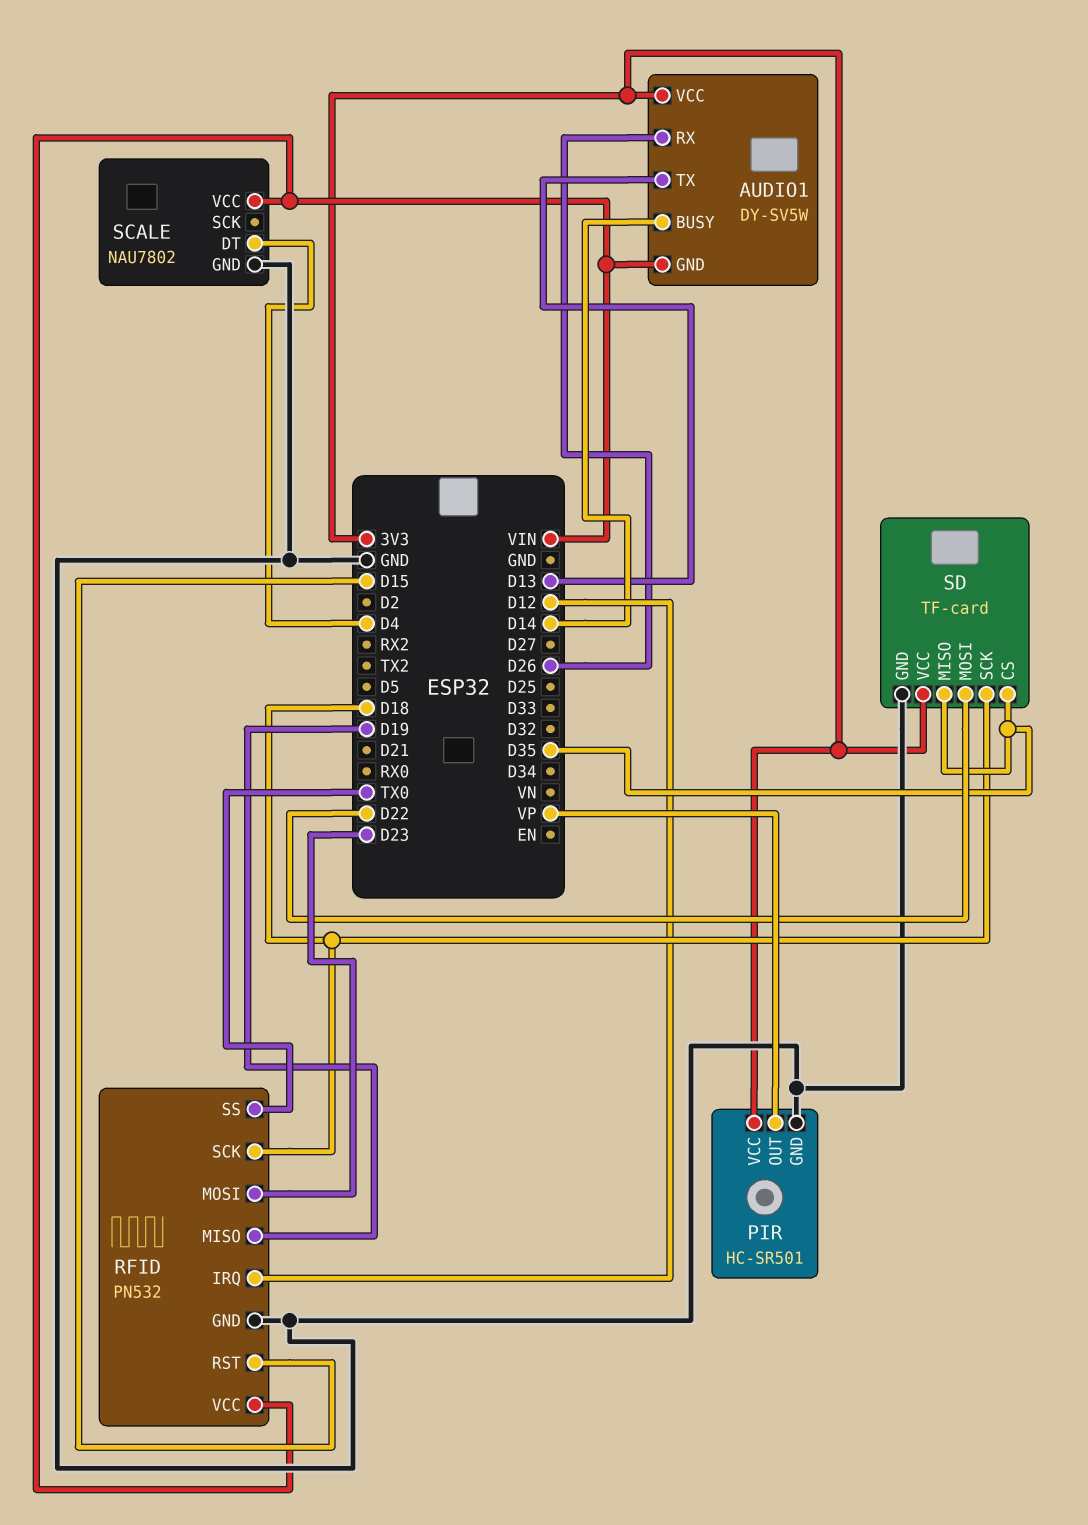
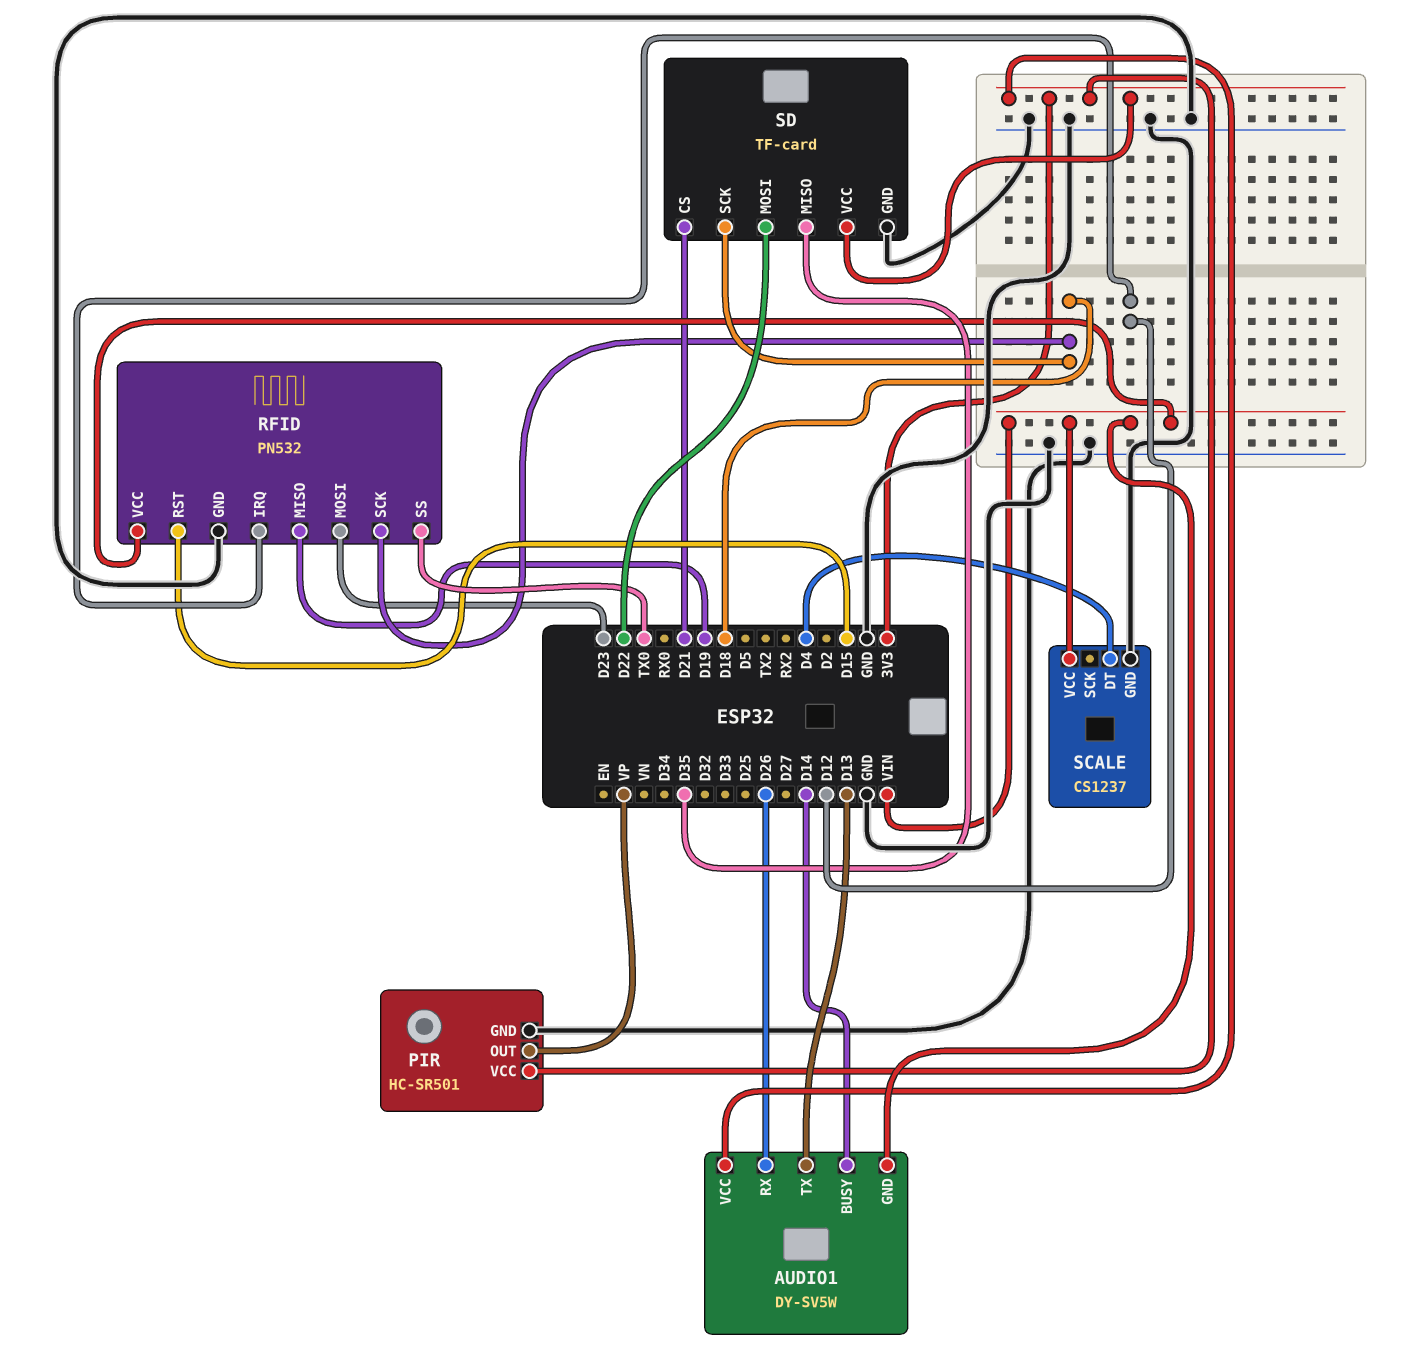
SCALE: NAU7802 -> CS1237
SD pin CS: D35 -> D21

